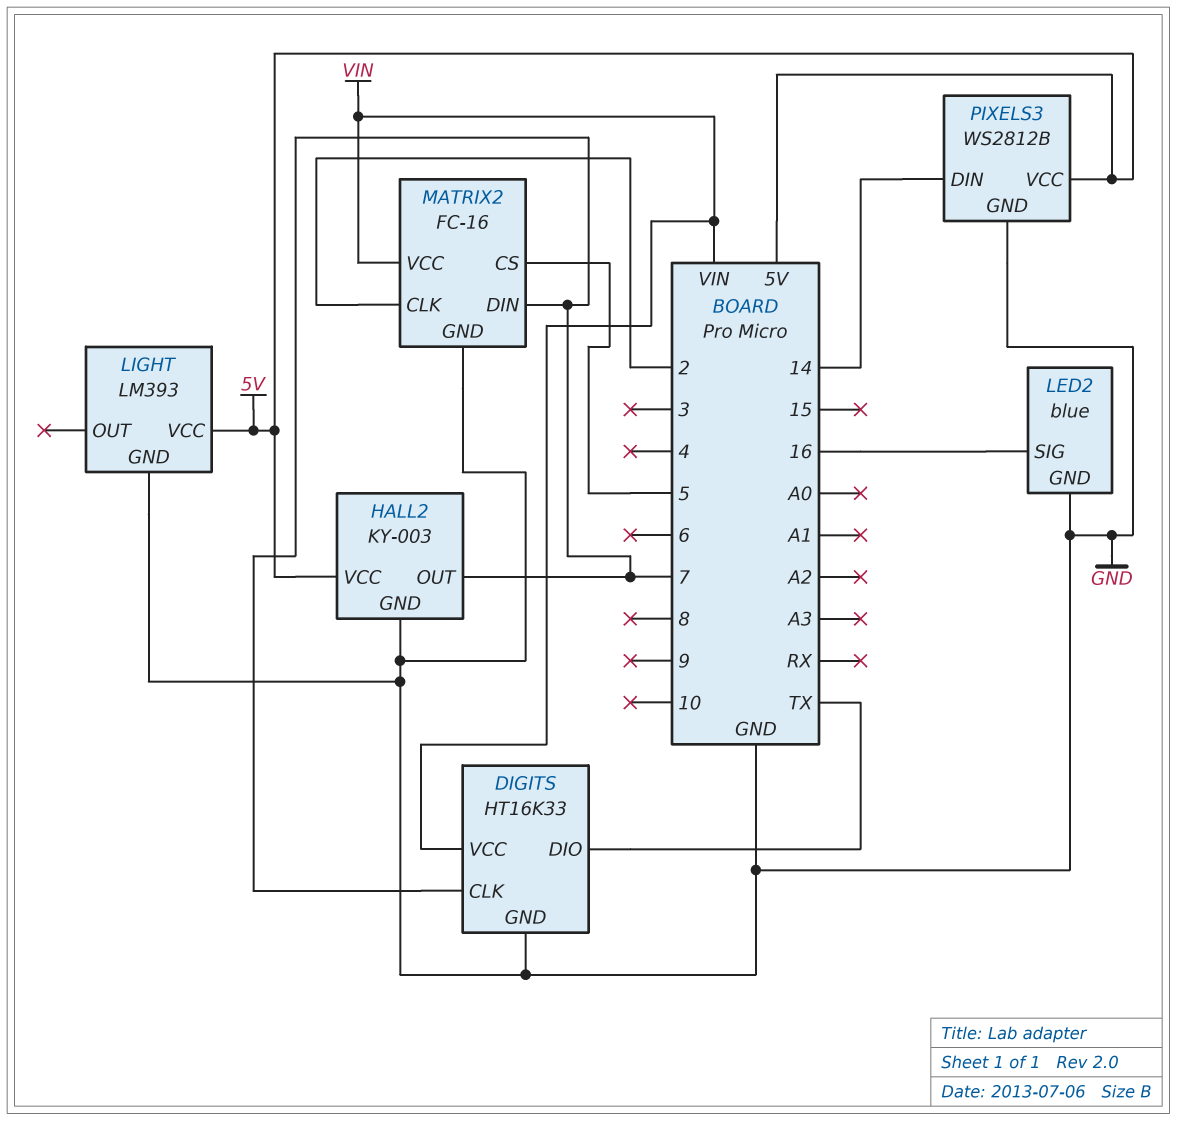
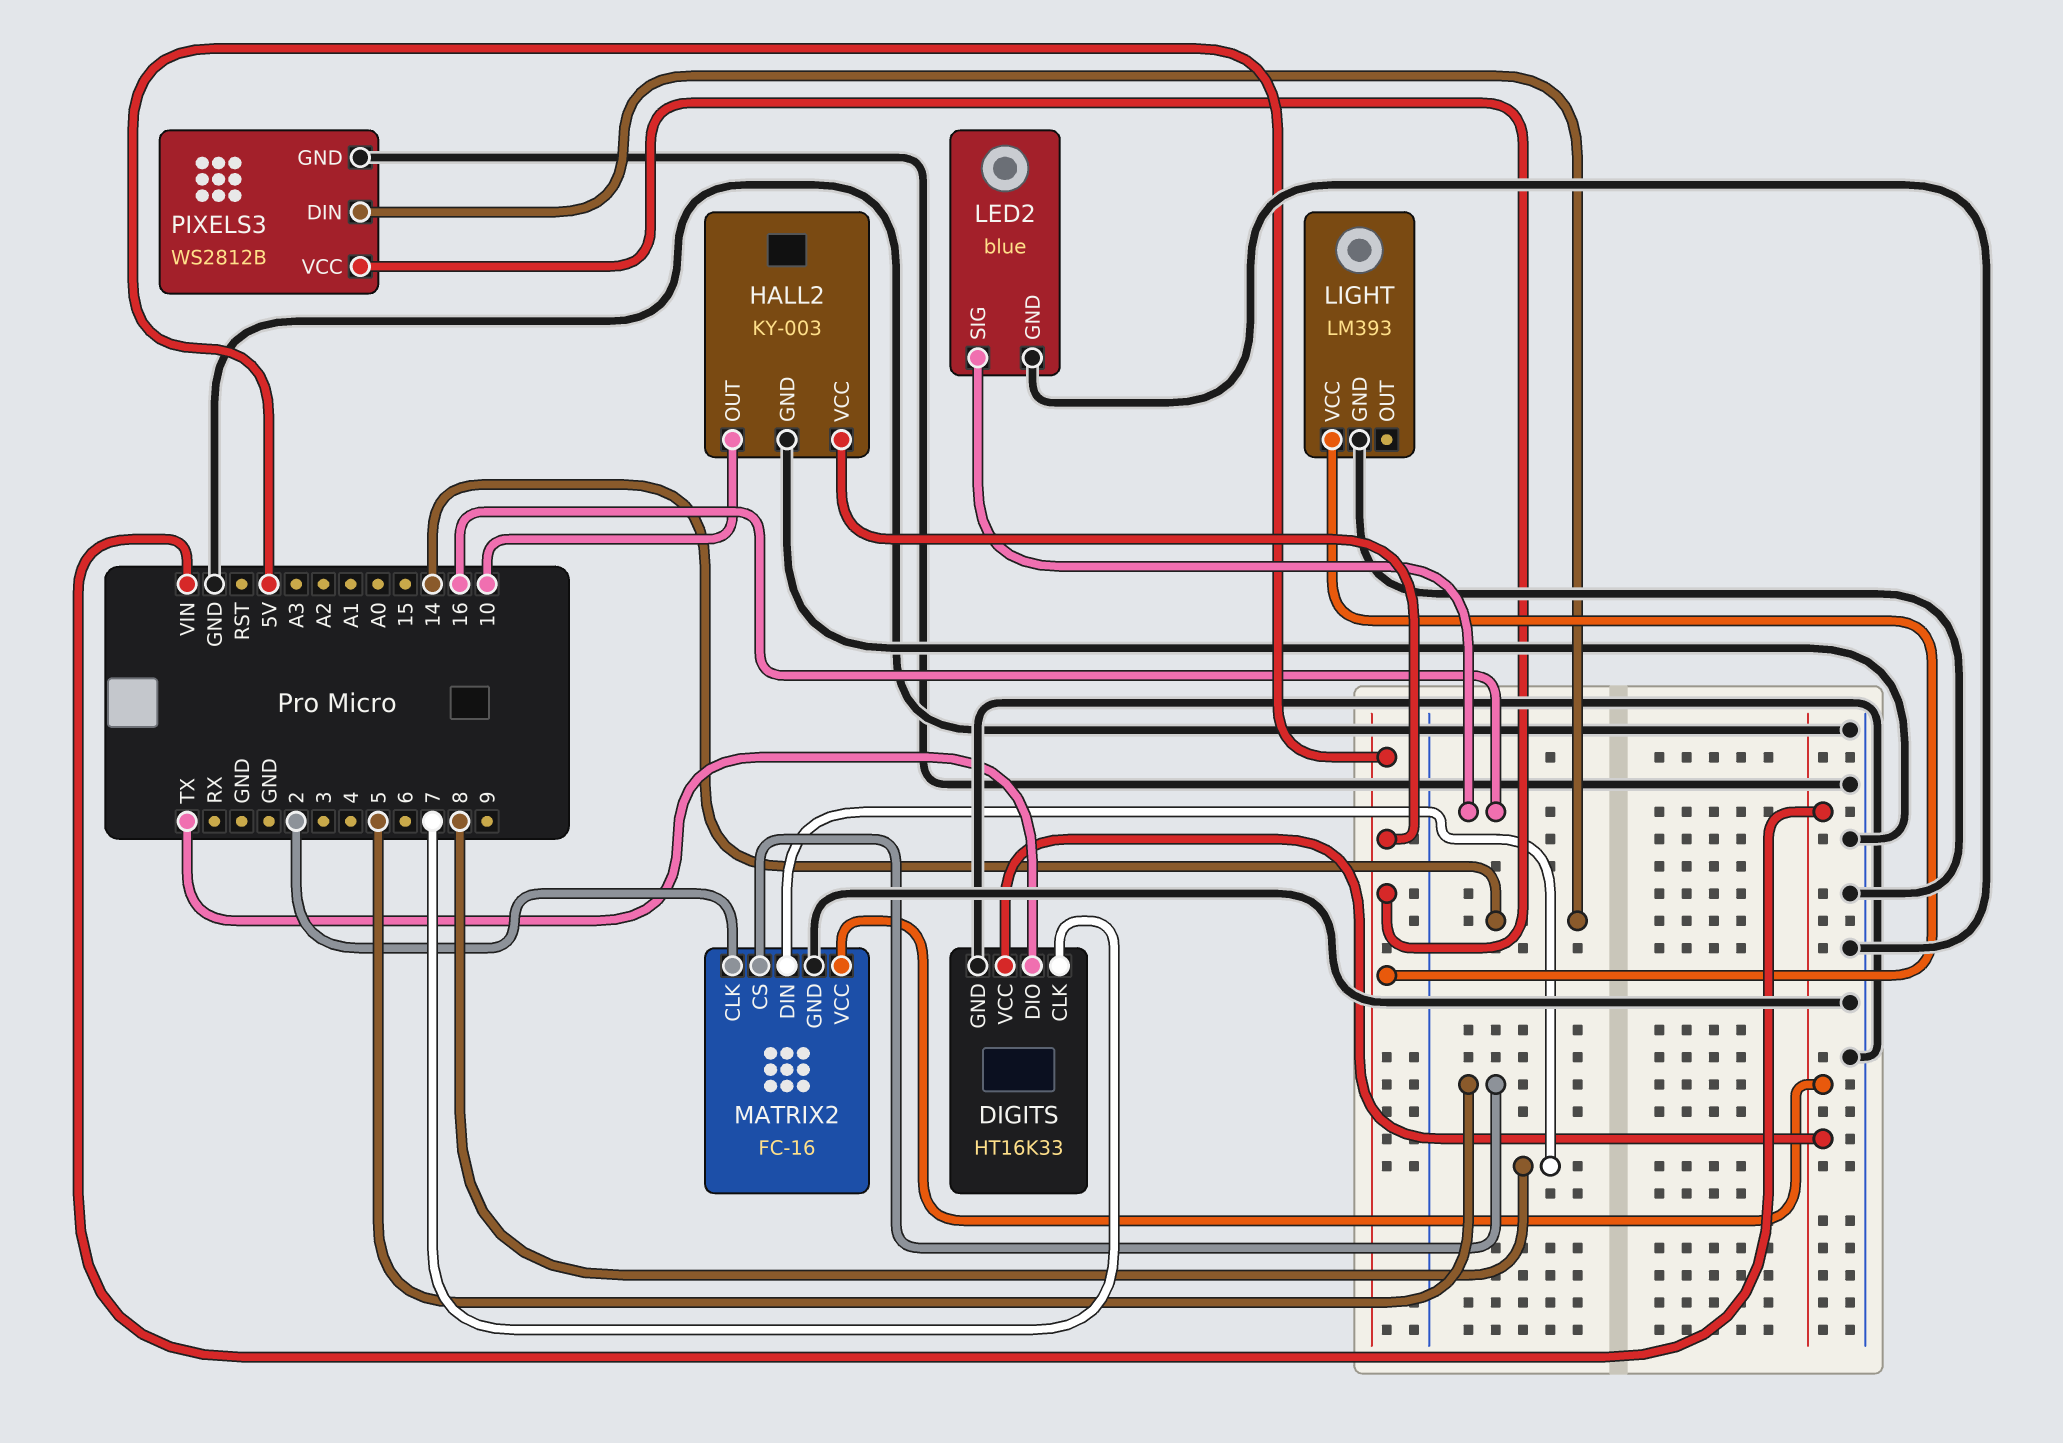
HALL2 pin OUT: 7 -> 10
MATRIX2 pin DIN: 7 -> 8

